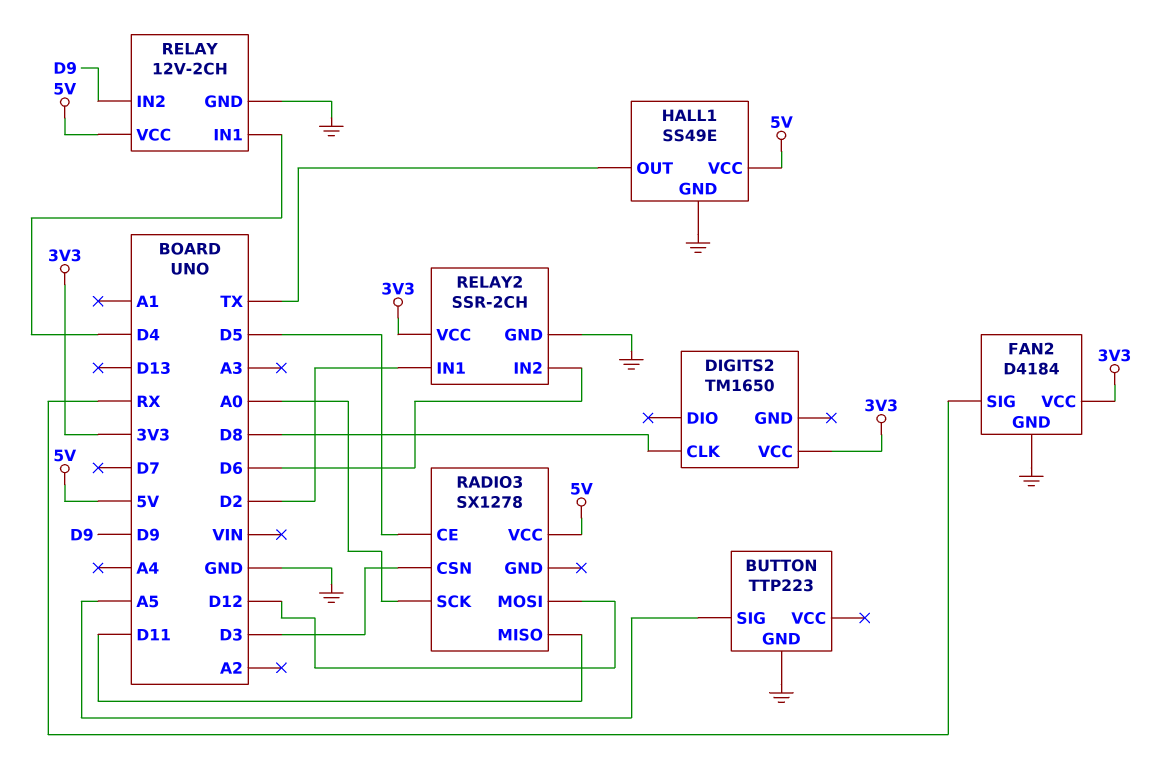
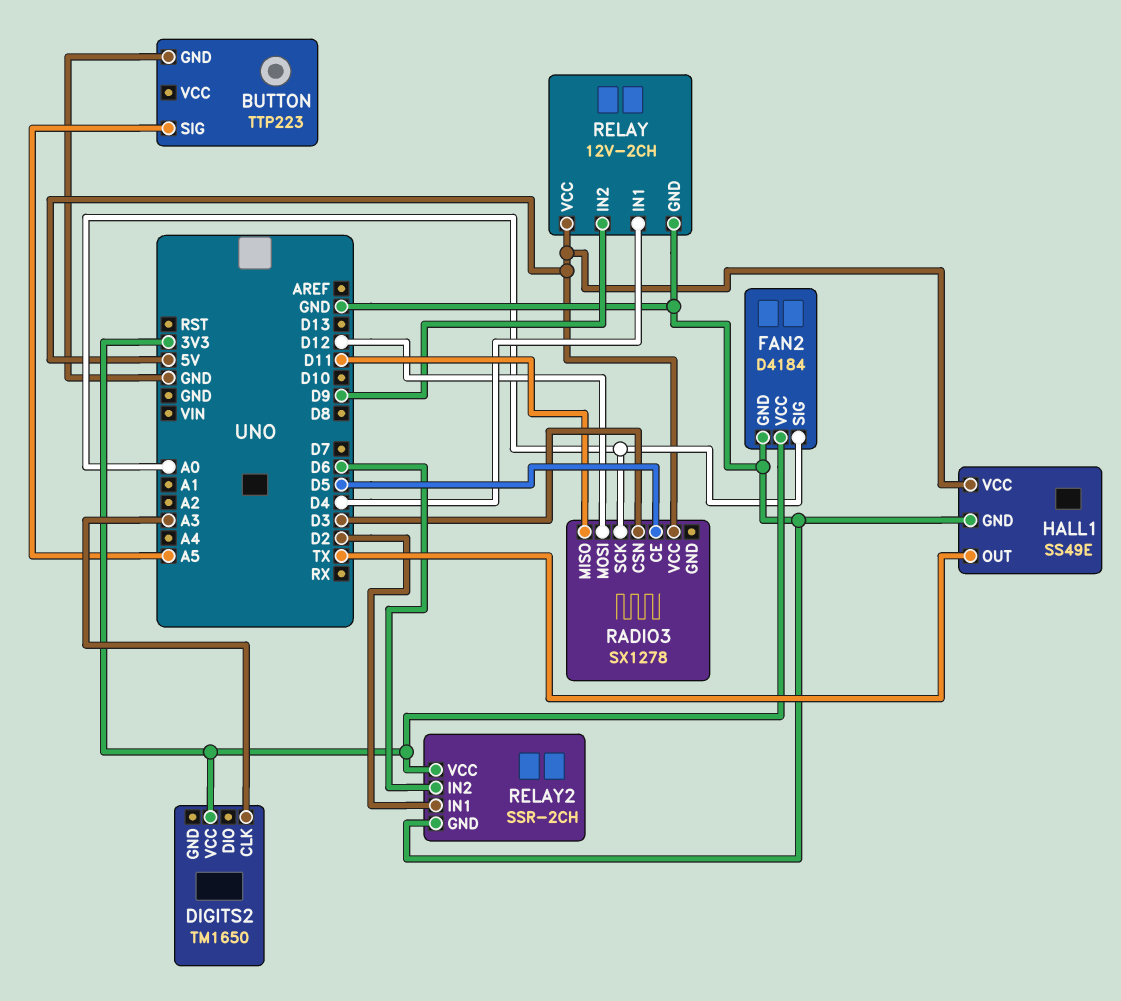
DIGITS2 pin CLK: D8 -> A3
FAN2 pin SIG: RX -> A0

